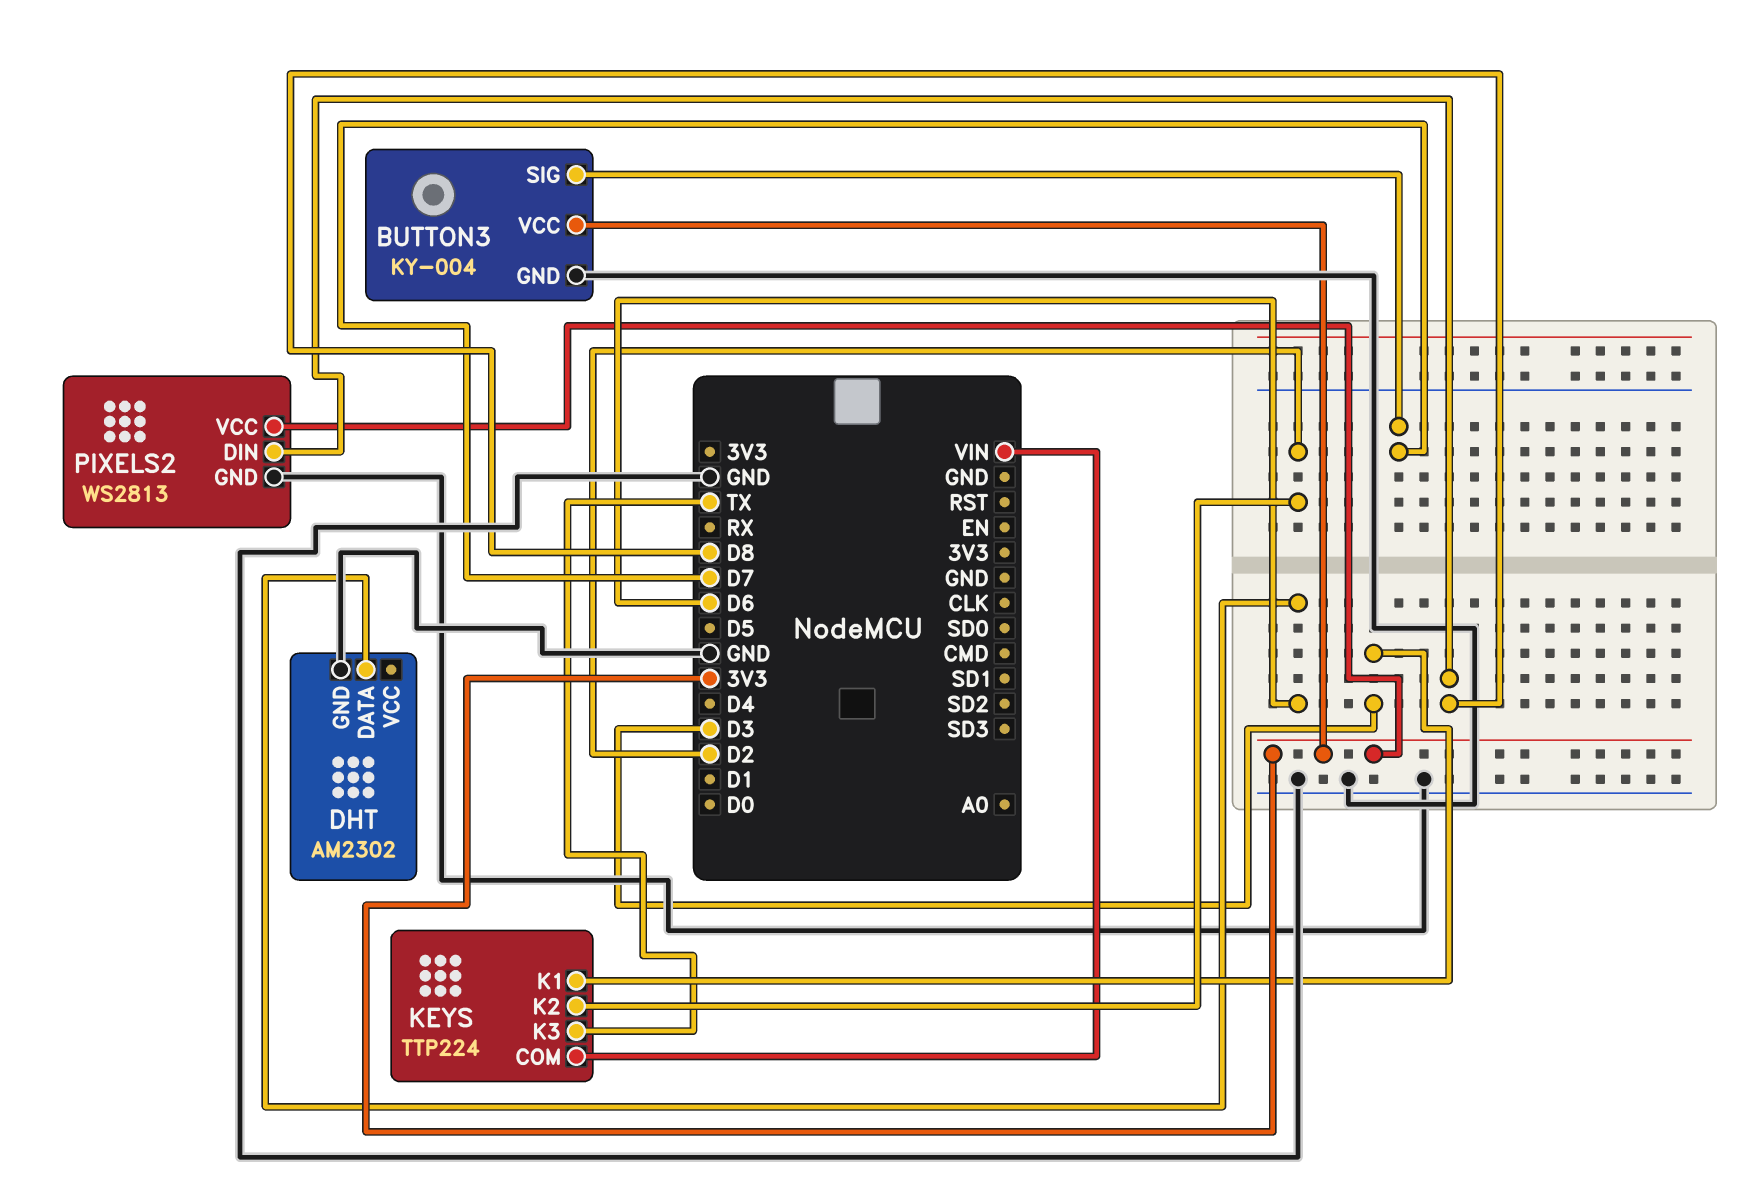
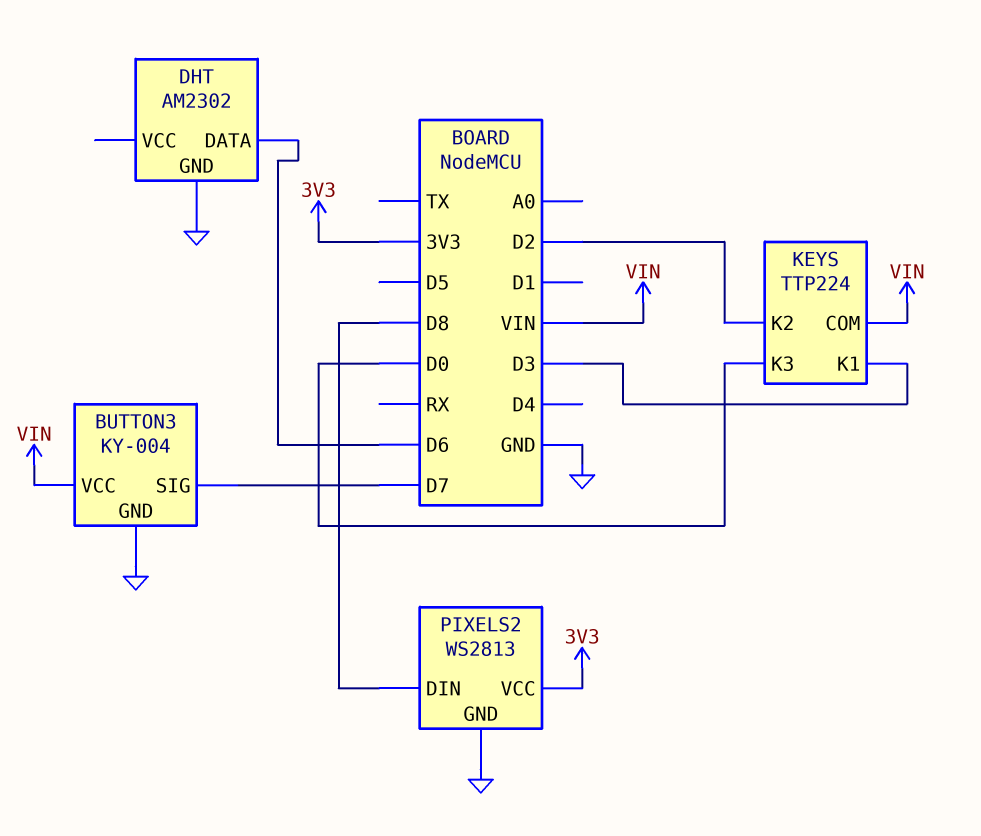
BUTTON3 pin VCC: 3V3 -> VIN
KEYS pin K3: TX -> D0

